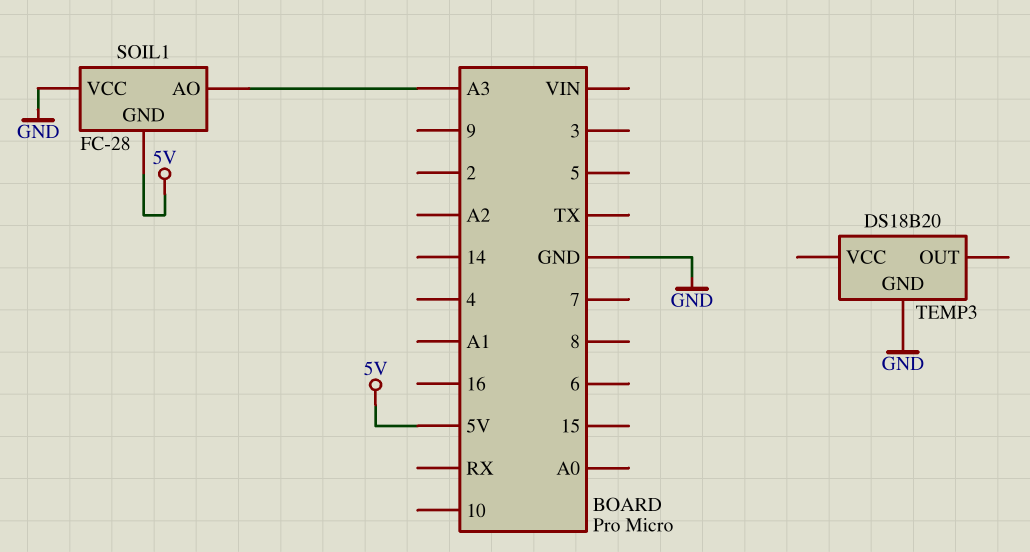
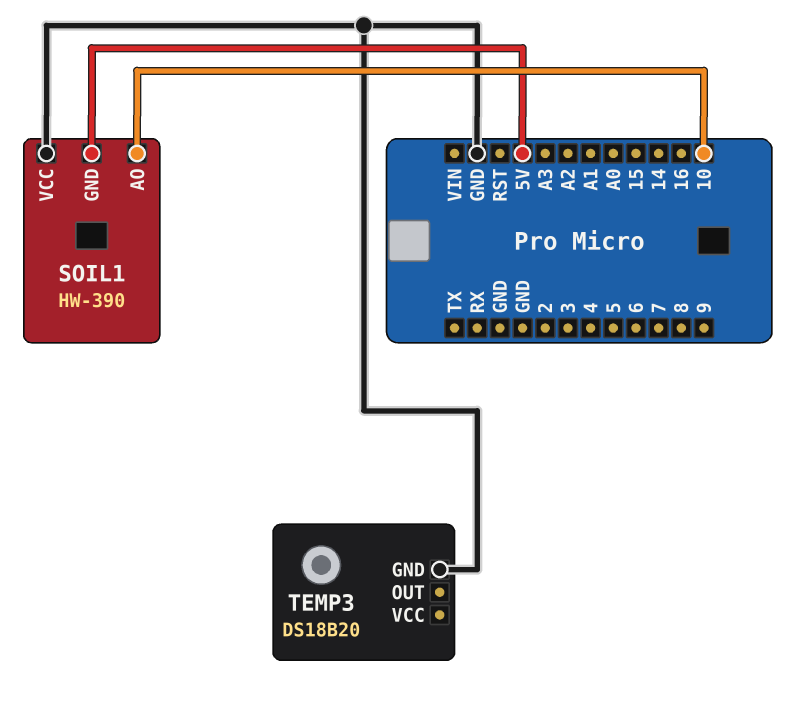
SOIL1: FC-28 -> HW-390
SOIL1 pin AO: A3 -> 10

